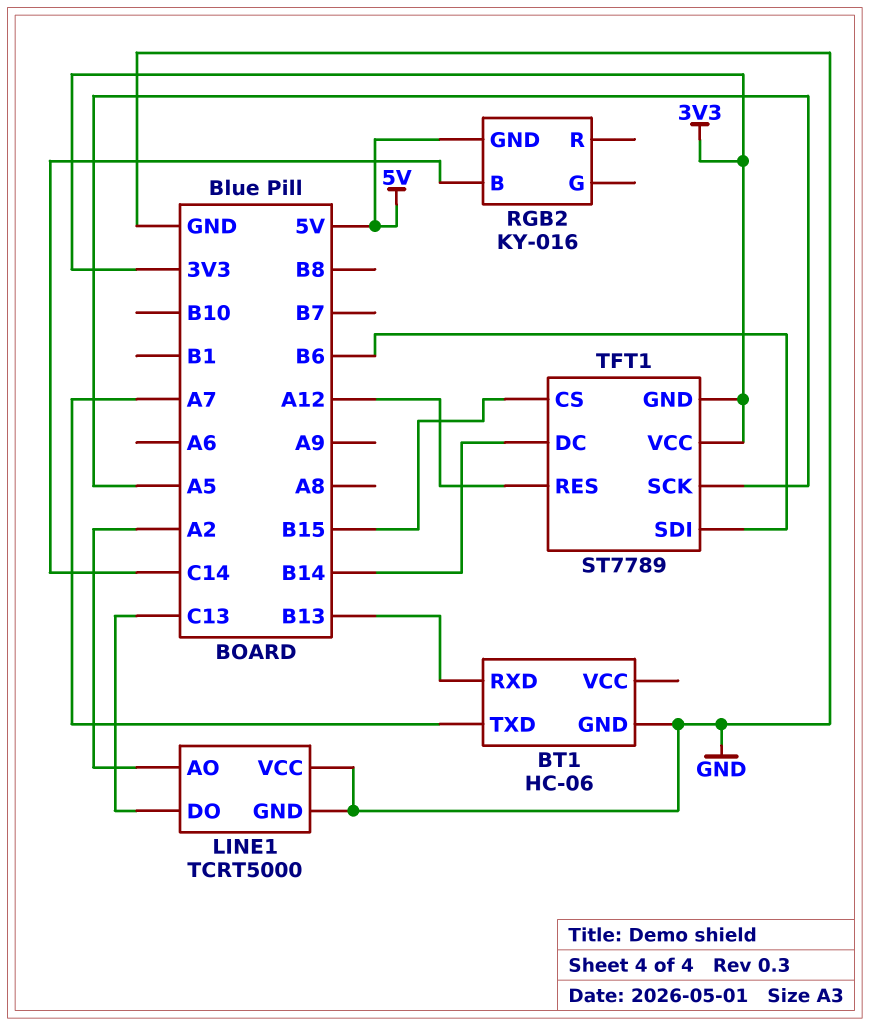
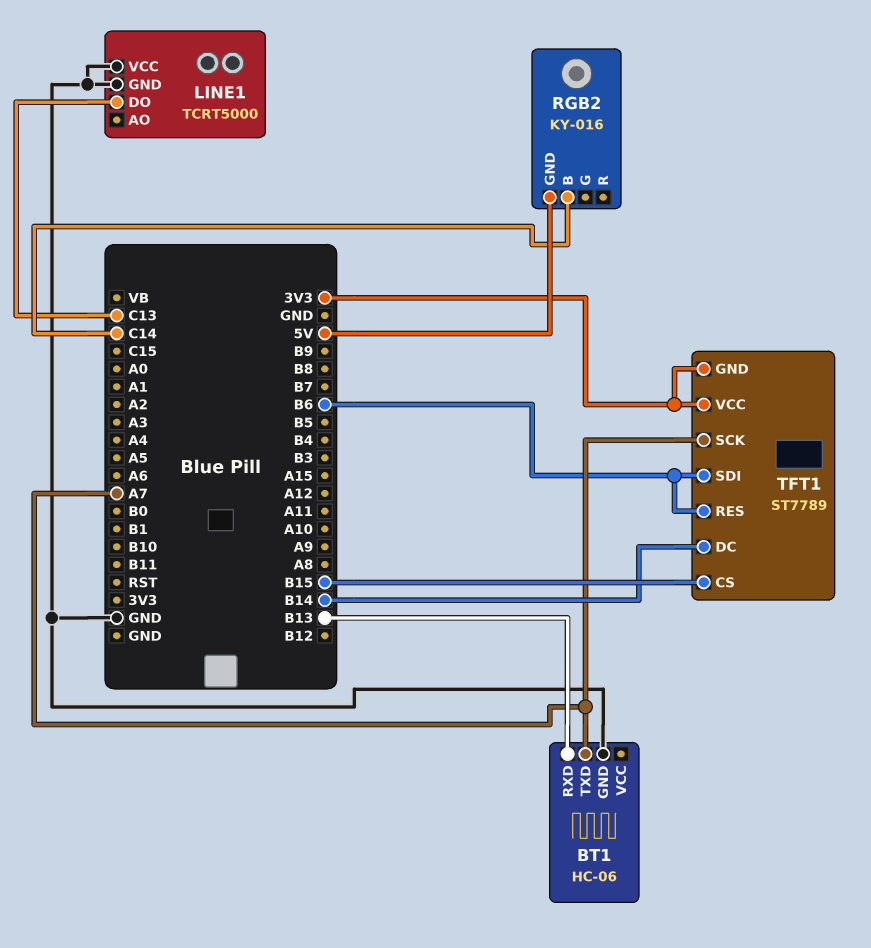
LINE1 pin AO: A2 -> none
TFT1 pin RES: A12 -> B6
TFT1 pin SCK: A5 -> A7

